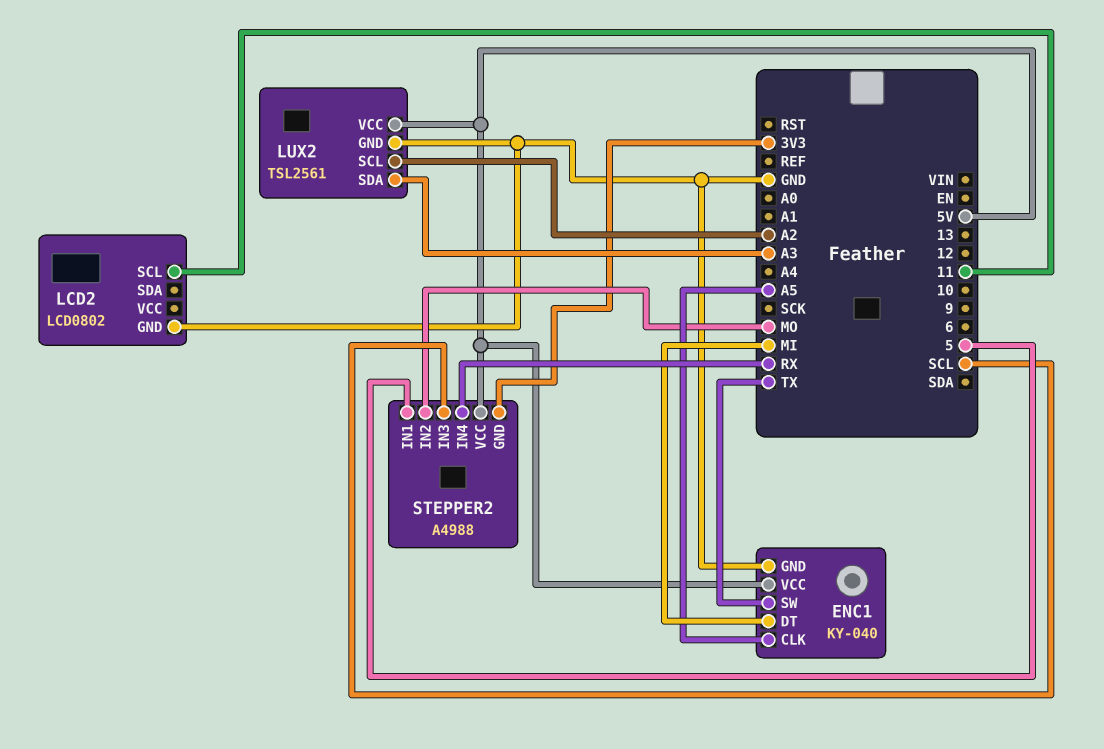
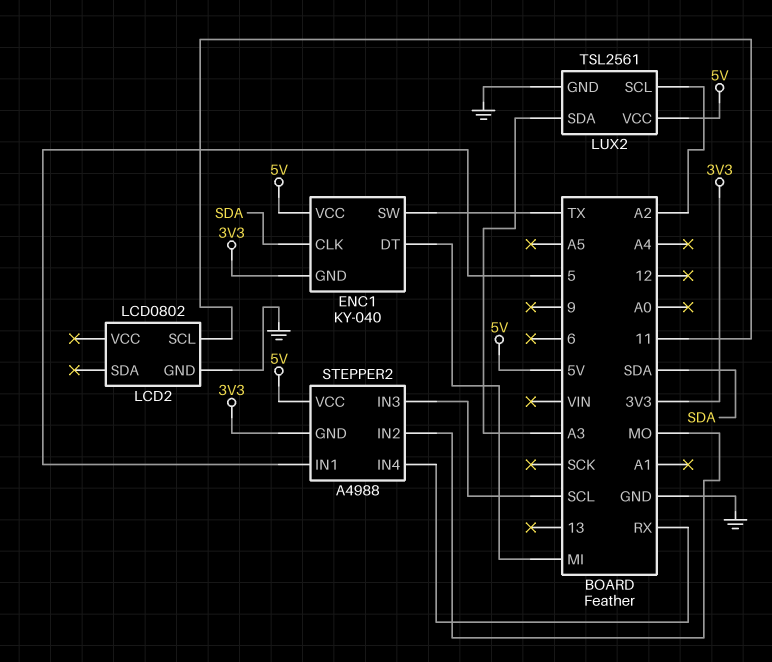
ENC1 pin CLK: A5 -> SDA
ENC1 pin GND: GND -> 3V3

